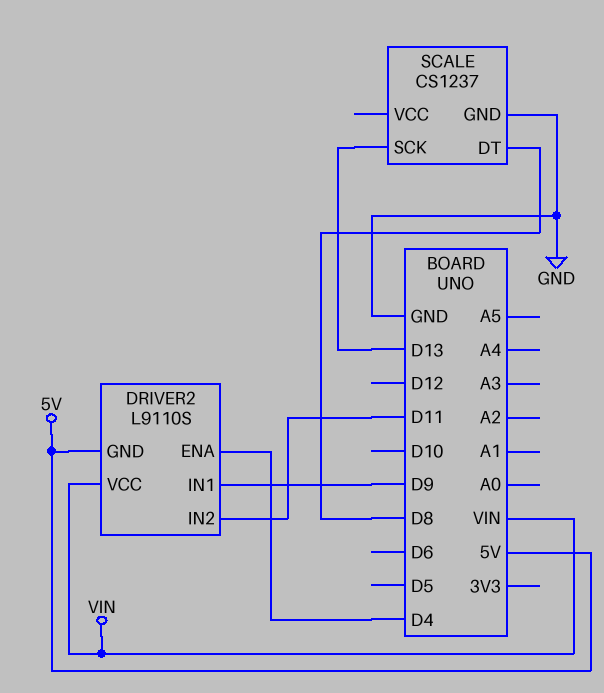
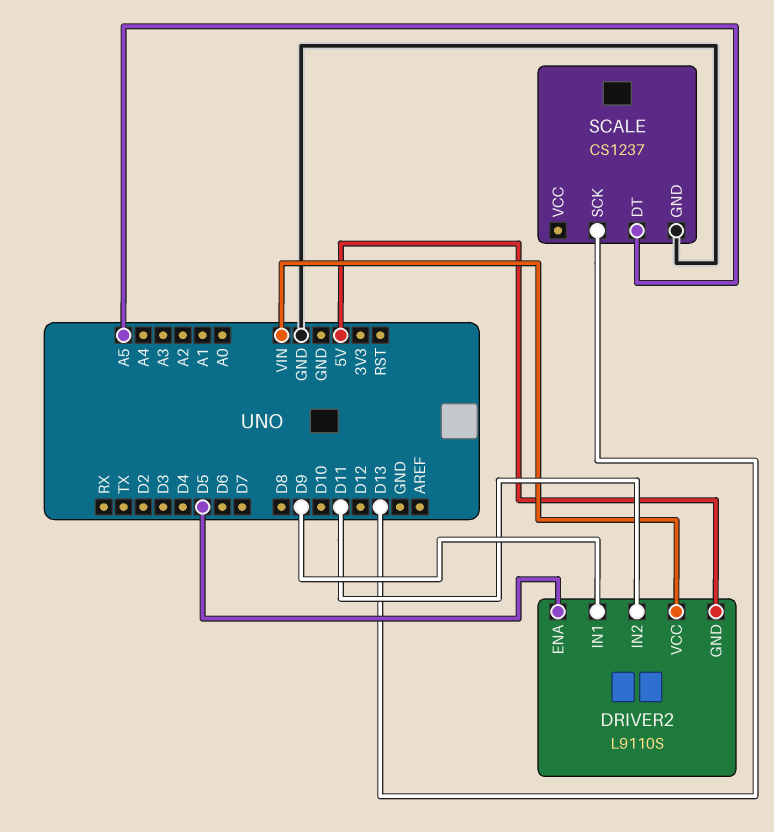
DRIVER2 pin ENA: D4 -> D5
SCALE pin DT: D8 -> A5

